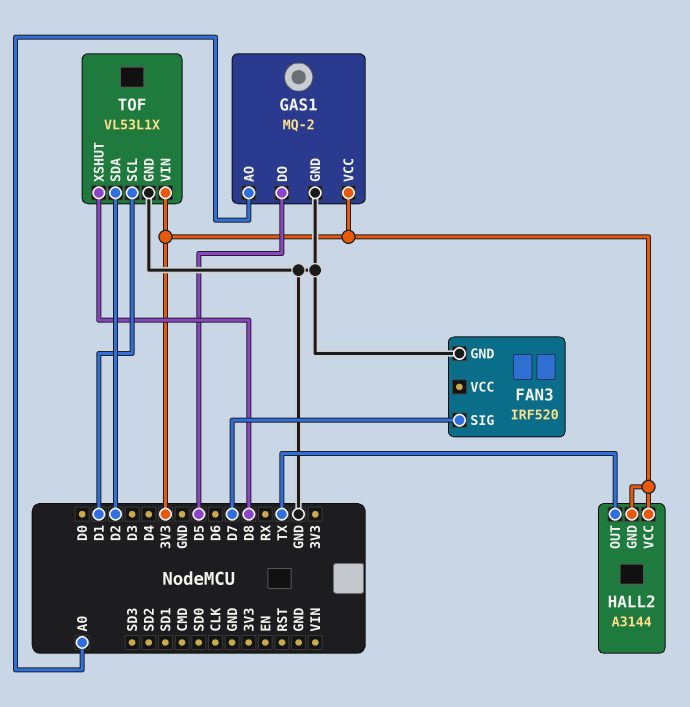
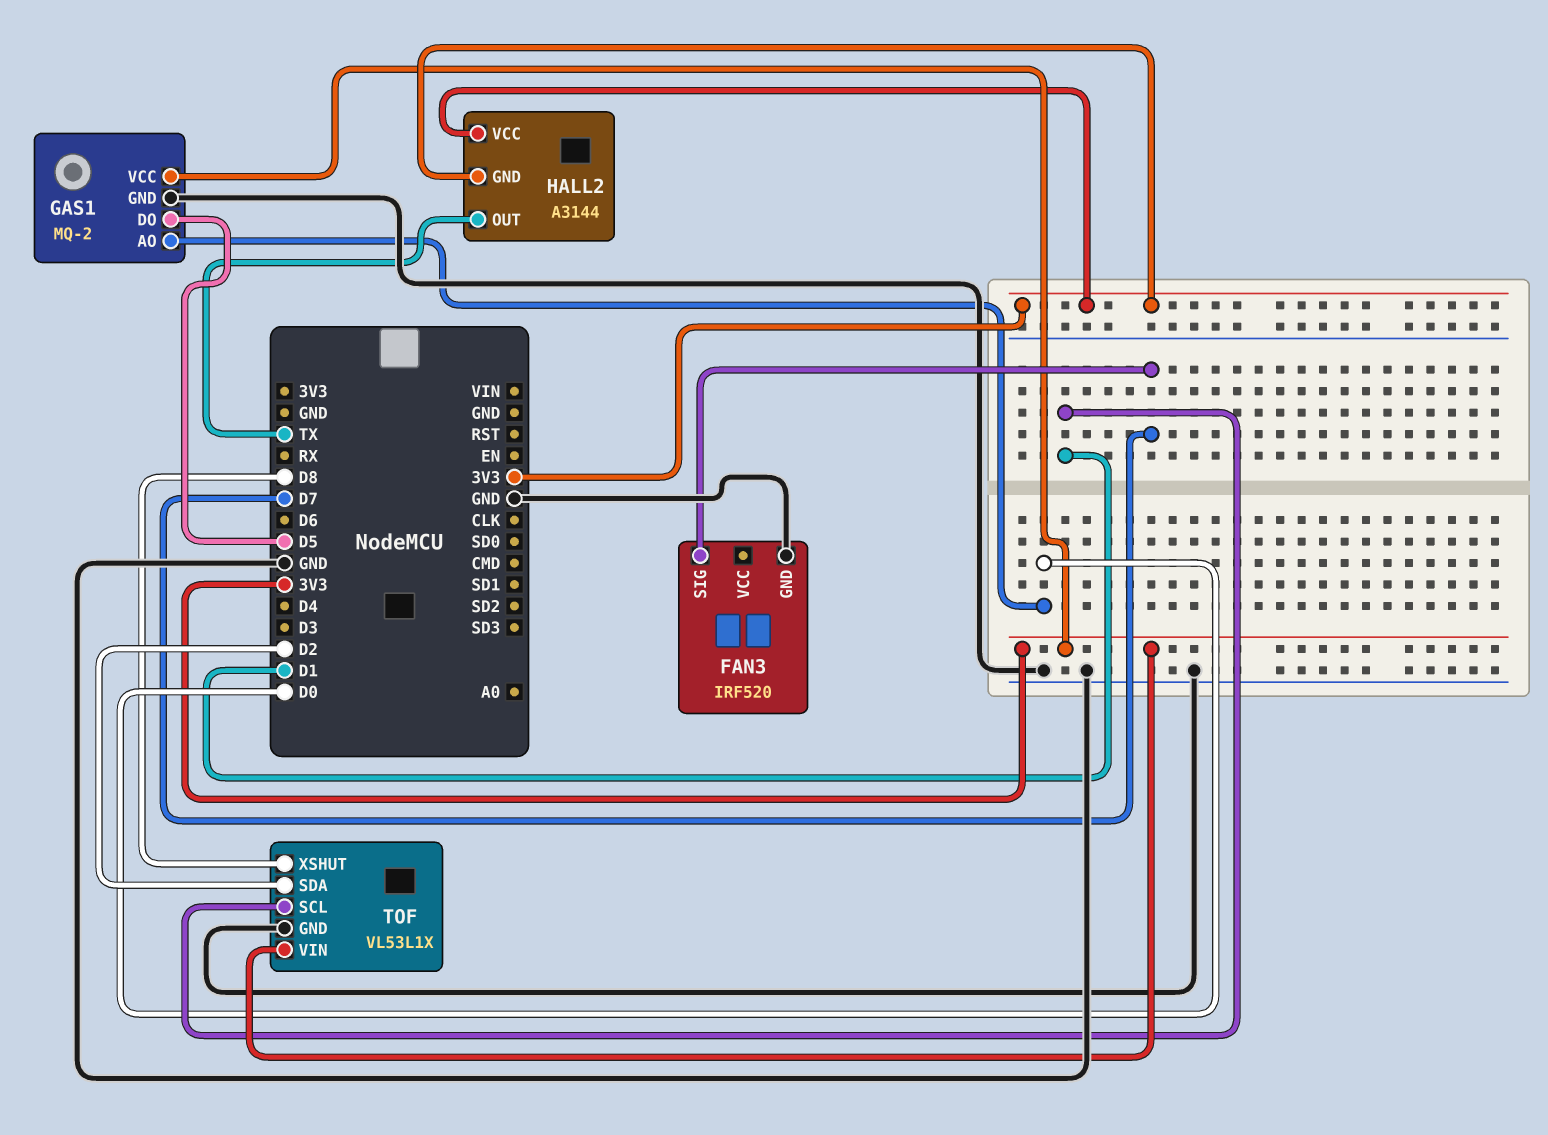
GAS1 pin AO: A0 -> D0

